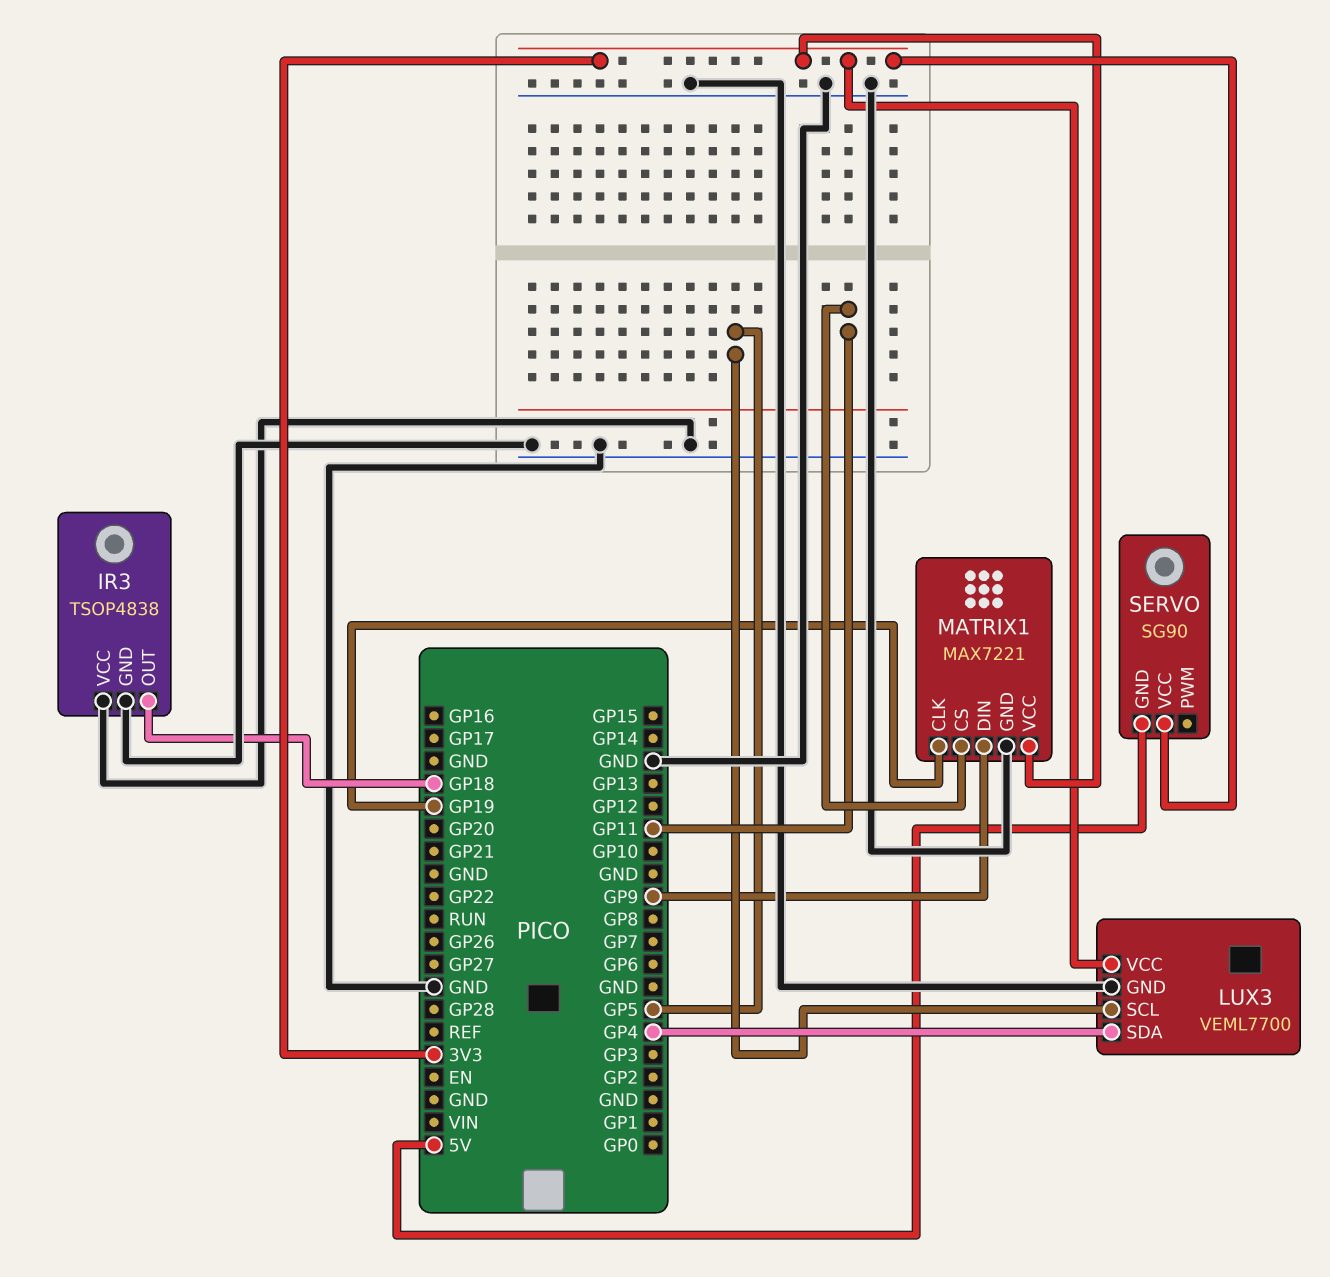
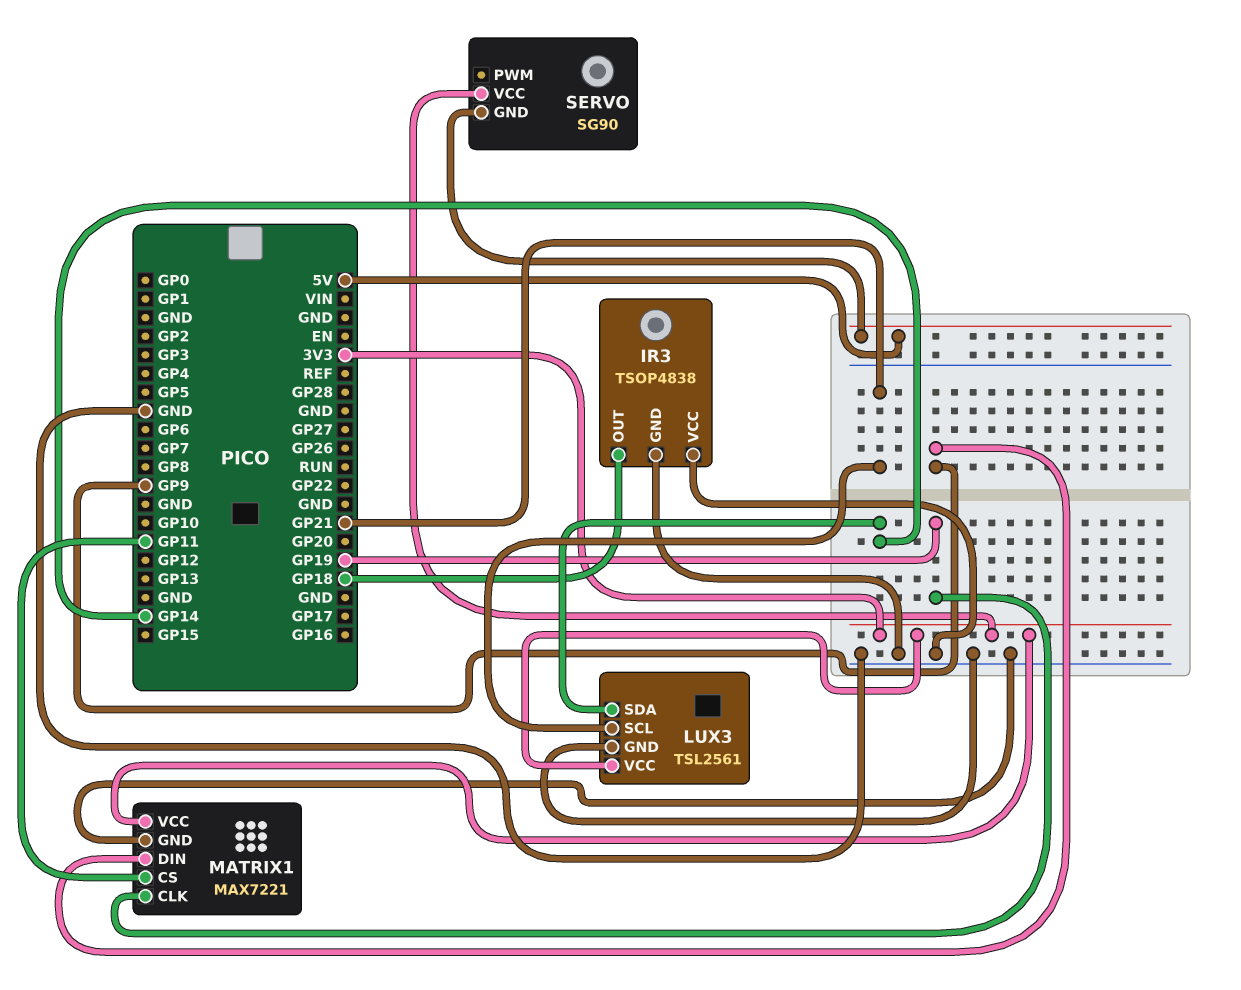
LUX3: VEML7700 -> TSL2561
LUX3 pin SCL: GP5 -> GP21
LUX3 pin SDA: GP4 -> GP14

